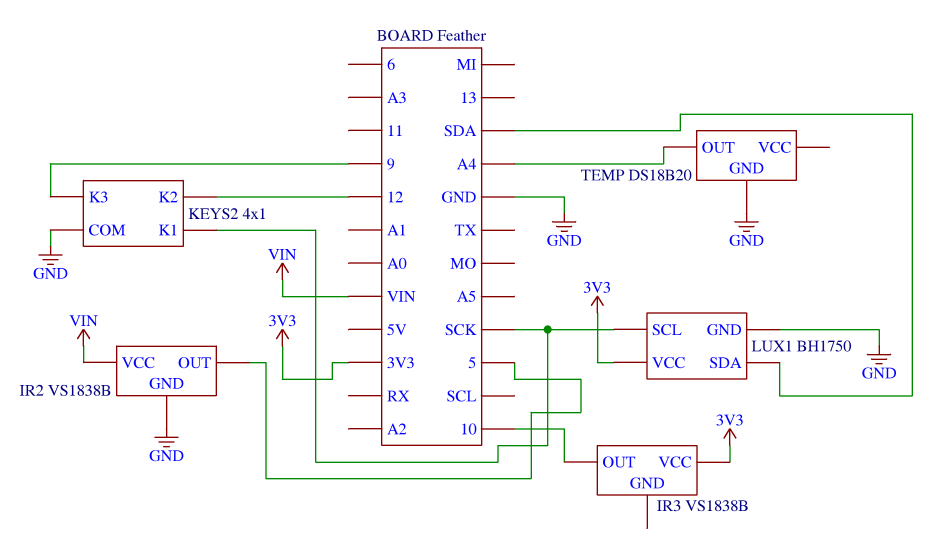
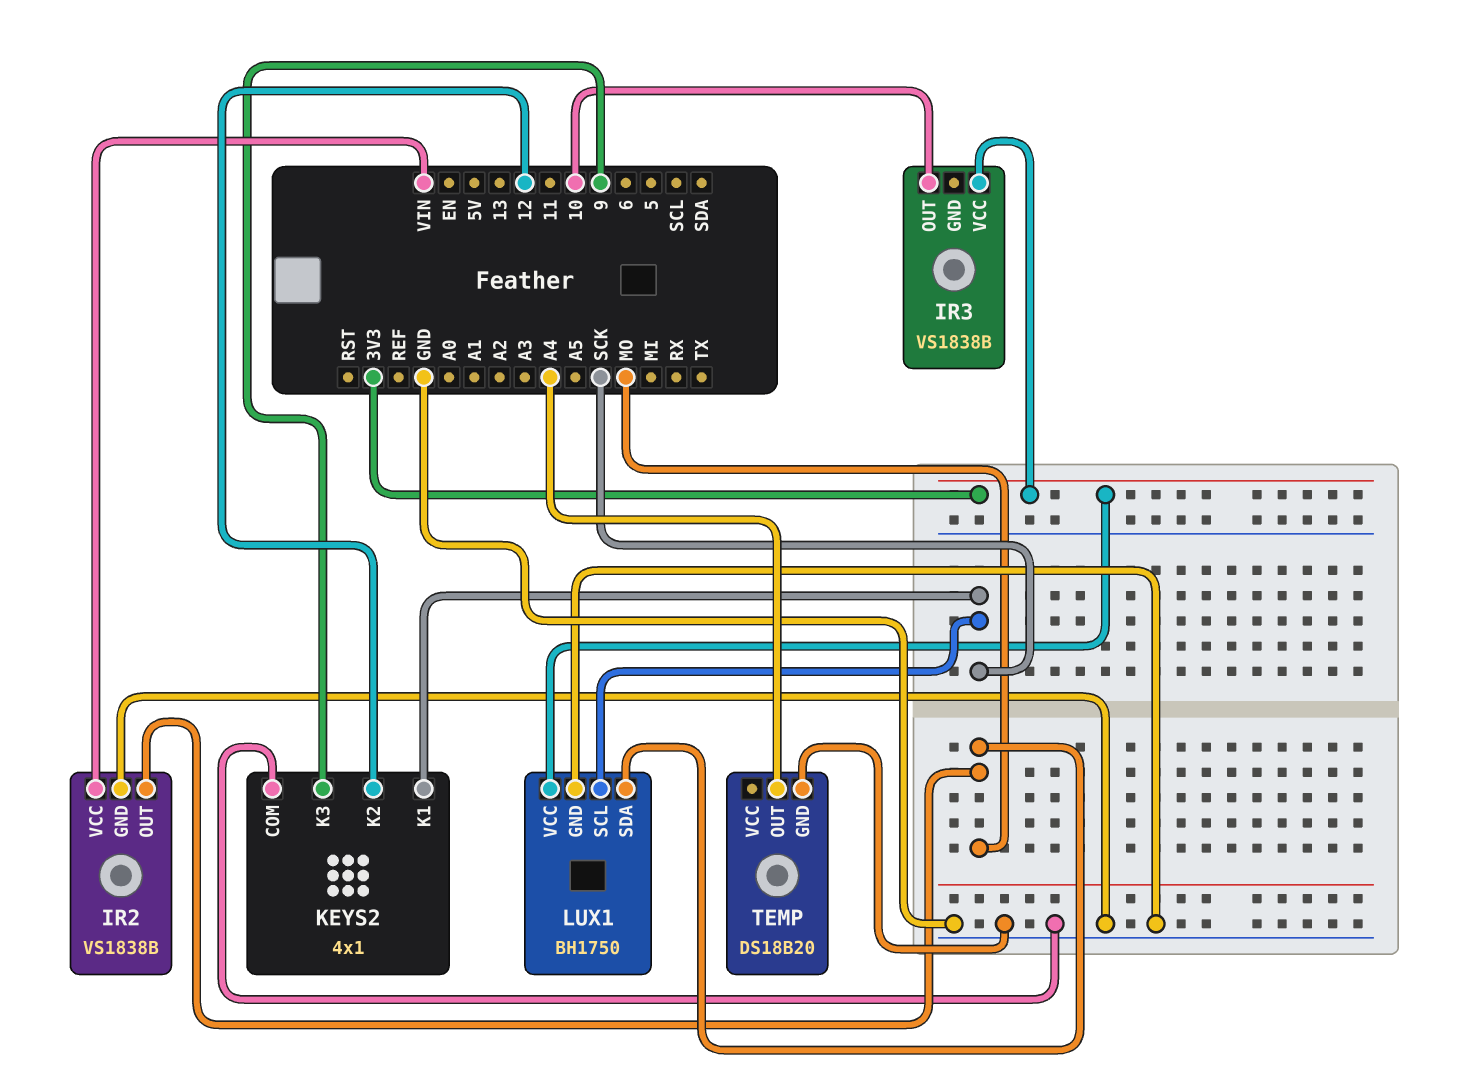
IR2 pin OUT: 5 -> MO
LUX1 pin SDA: SDA -> MO

